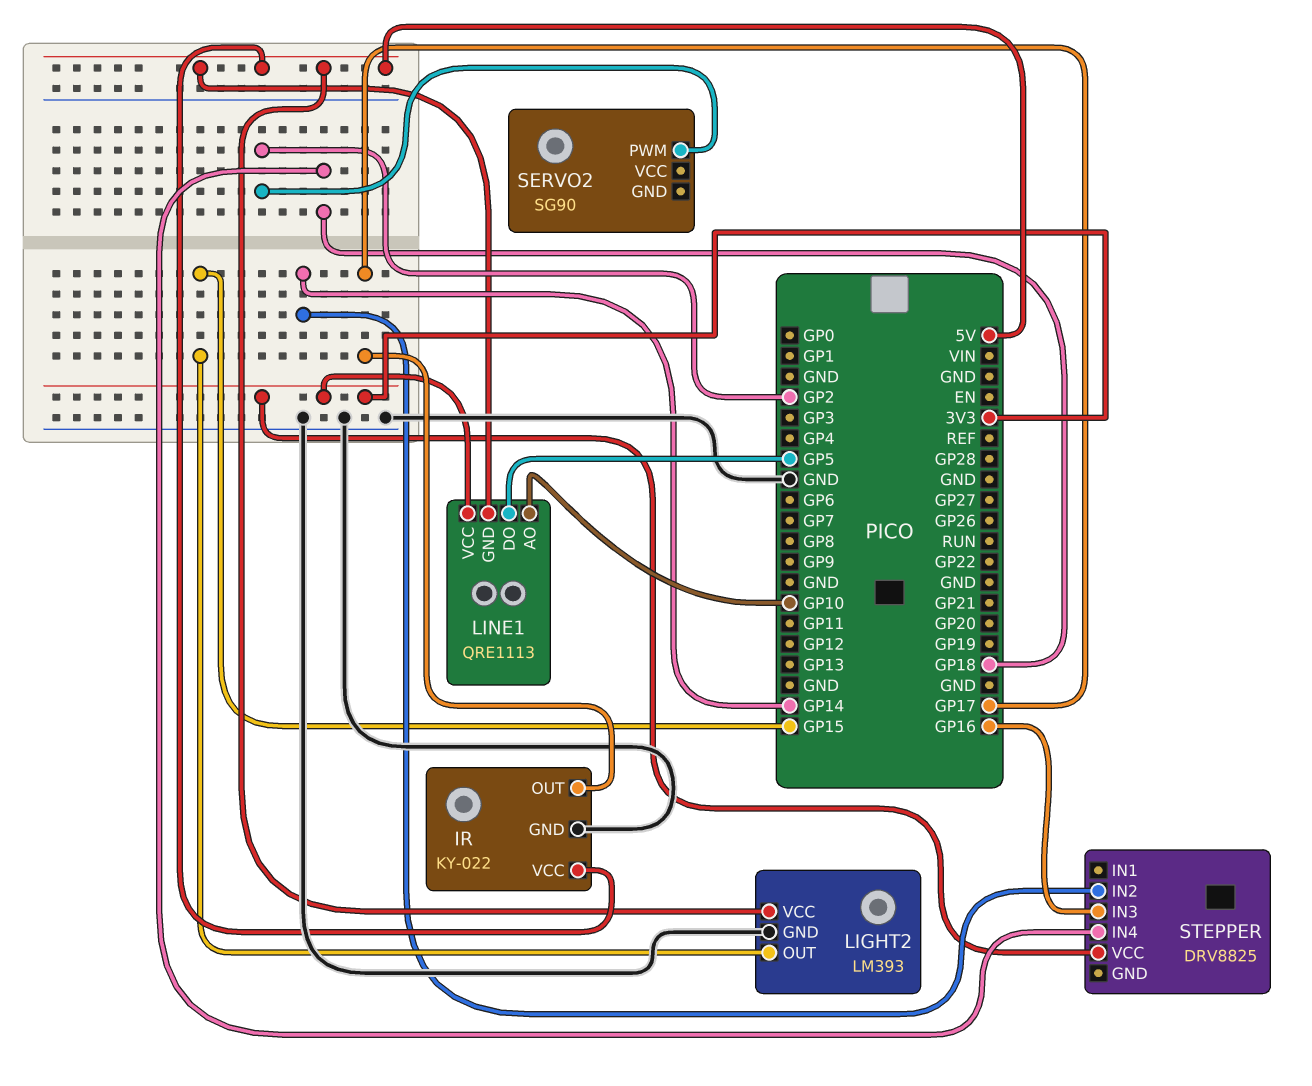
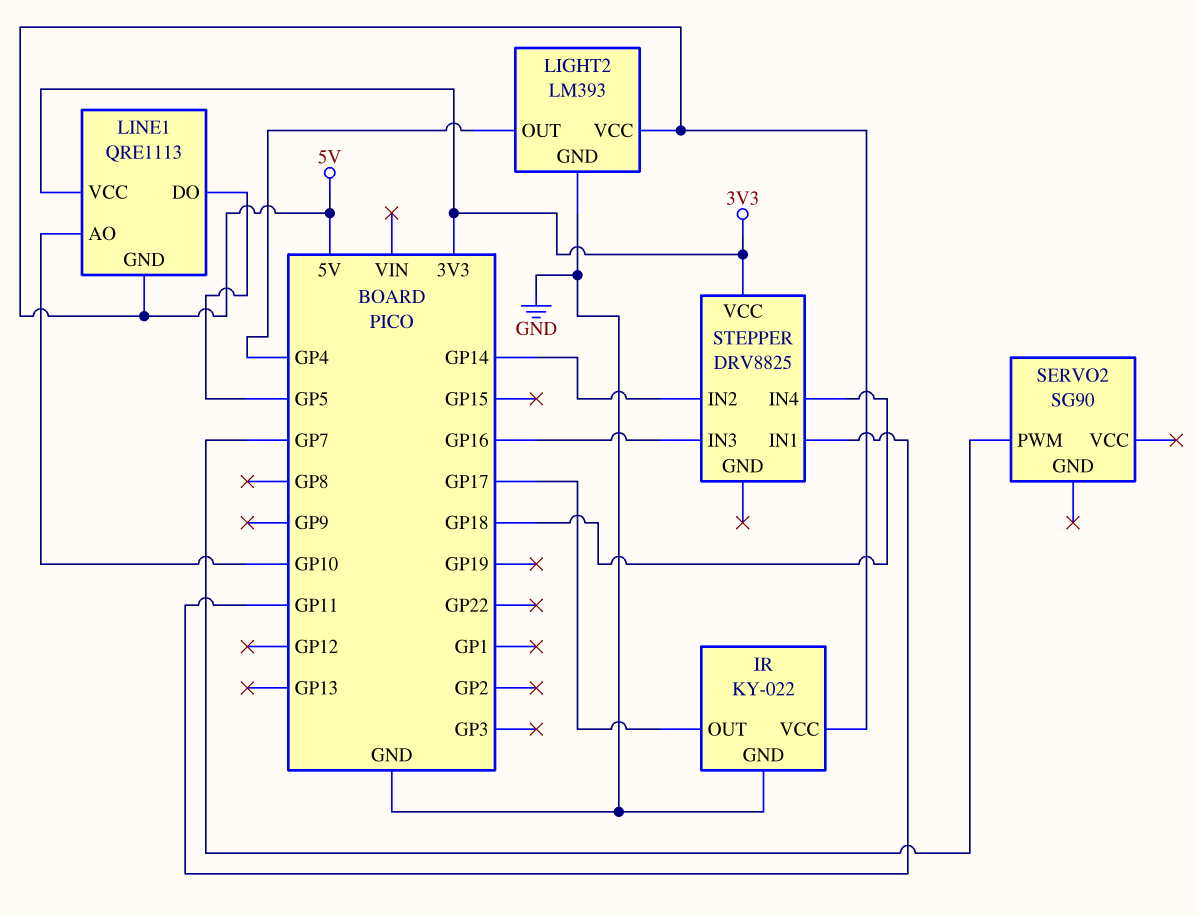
LIGHT2 pin OUT: GP15 -> GP4
SERVO2 pin PWM: GP2 -> GP7
STEPPER pin IN1: none -> GP11

